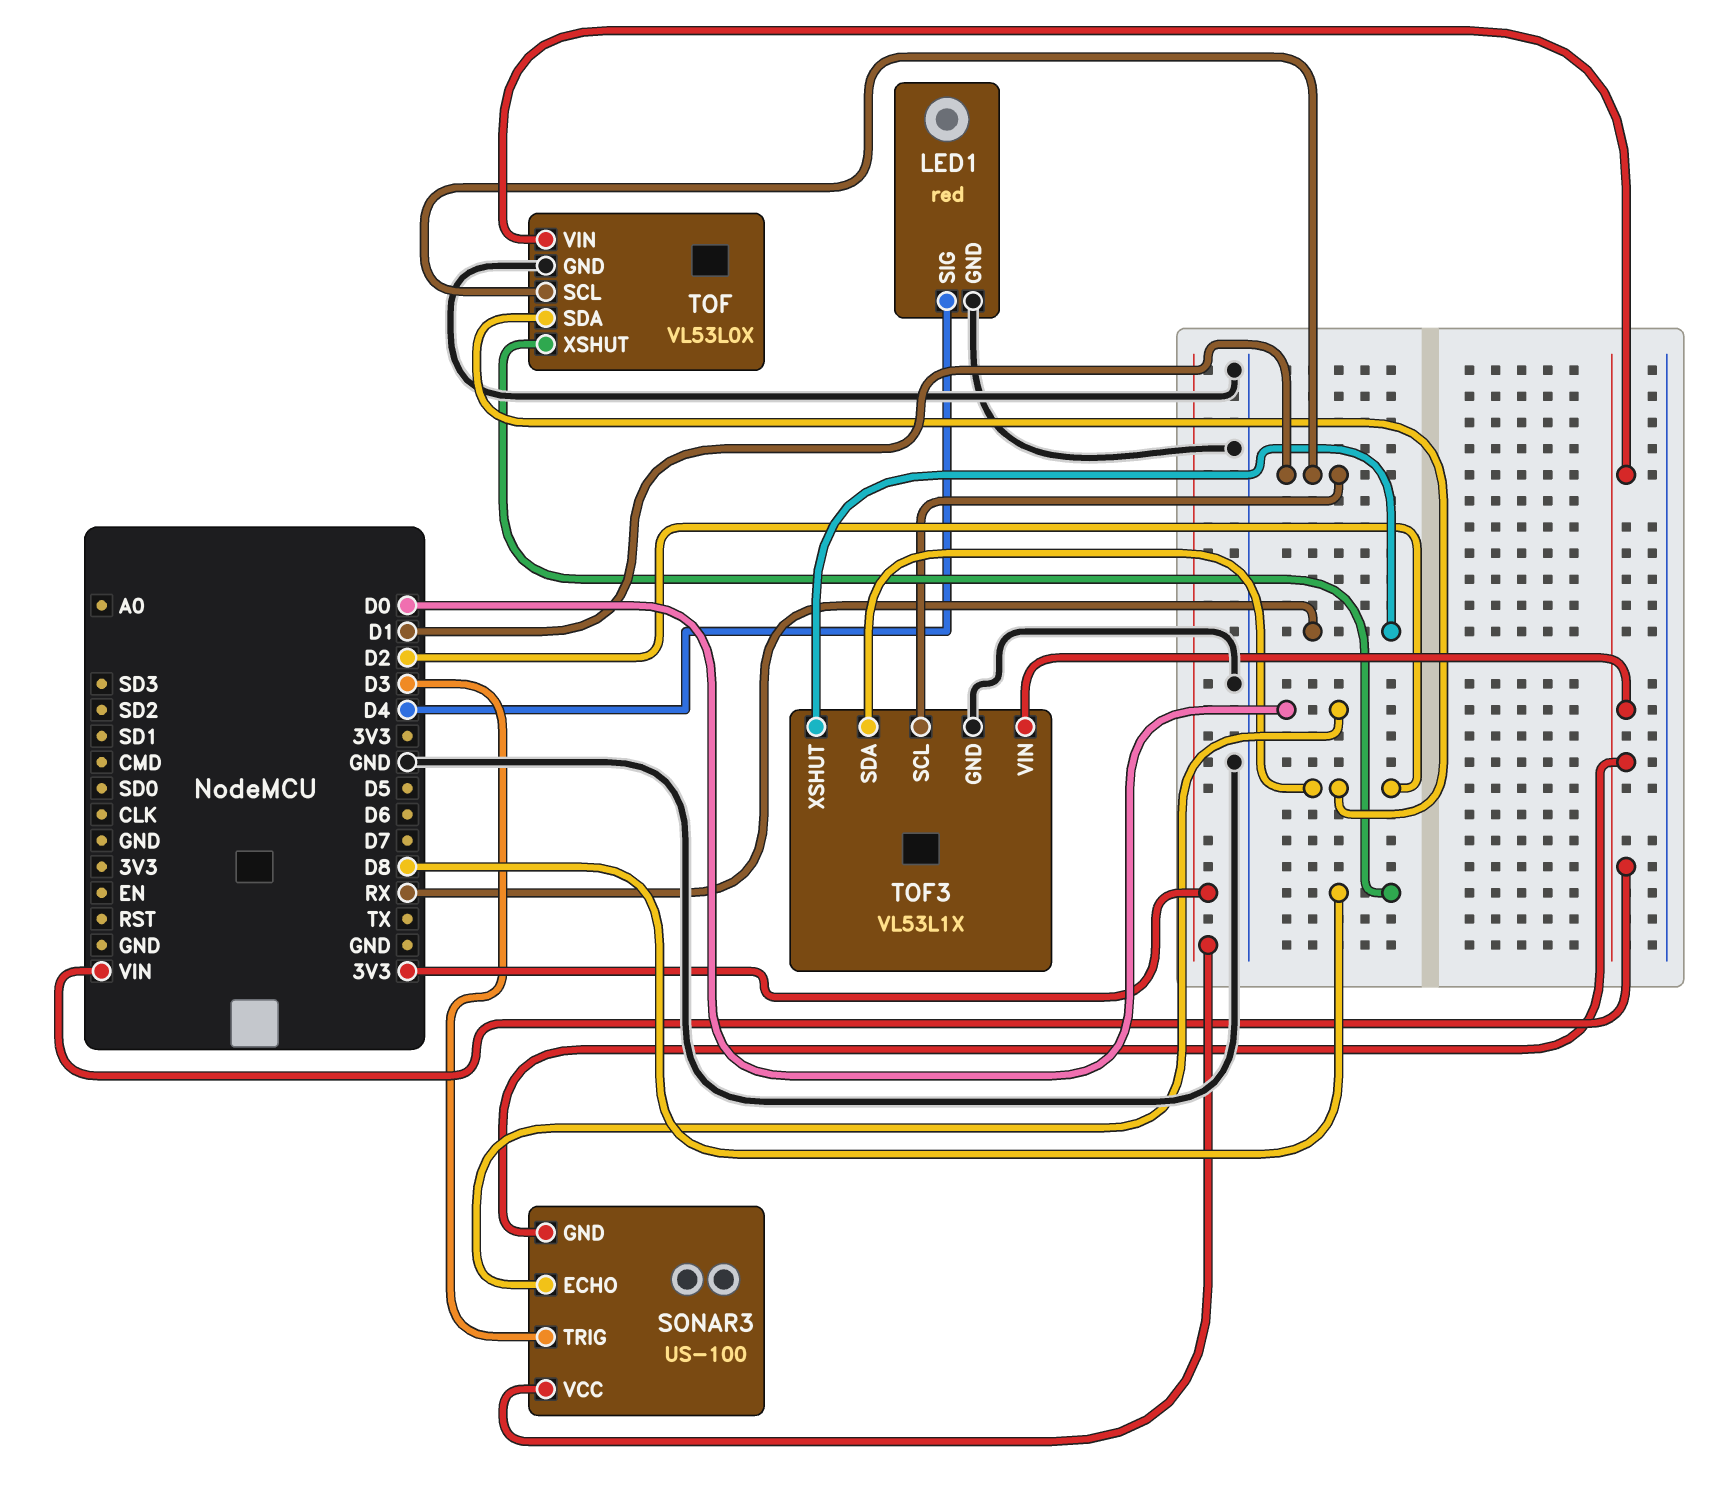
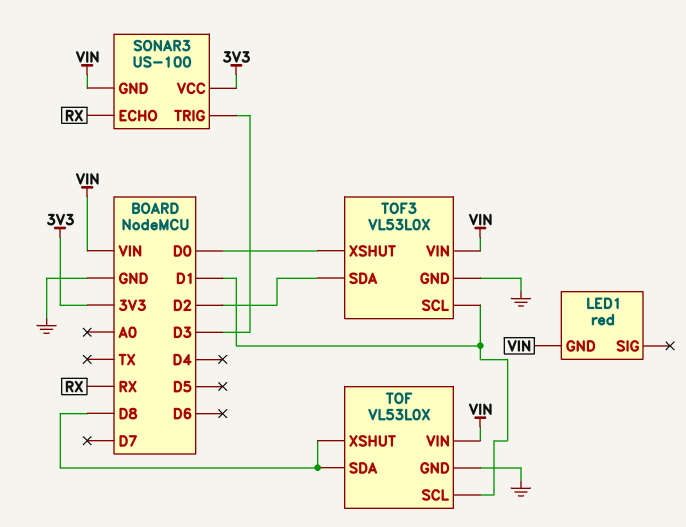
LED1 pin GND: GND -> VIN
LED1 pin SIG: D4 -> none
SONAR3 pin ECHO: D0 -> RX
TOF pin SDA: D2 -> D8
TOF3: VL53L1X -> VL53L0X
TOF3 pin XSHUT: RX -> D0

